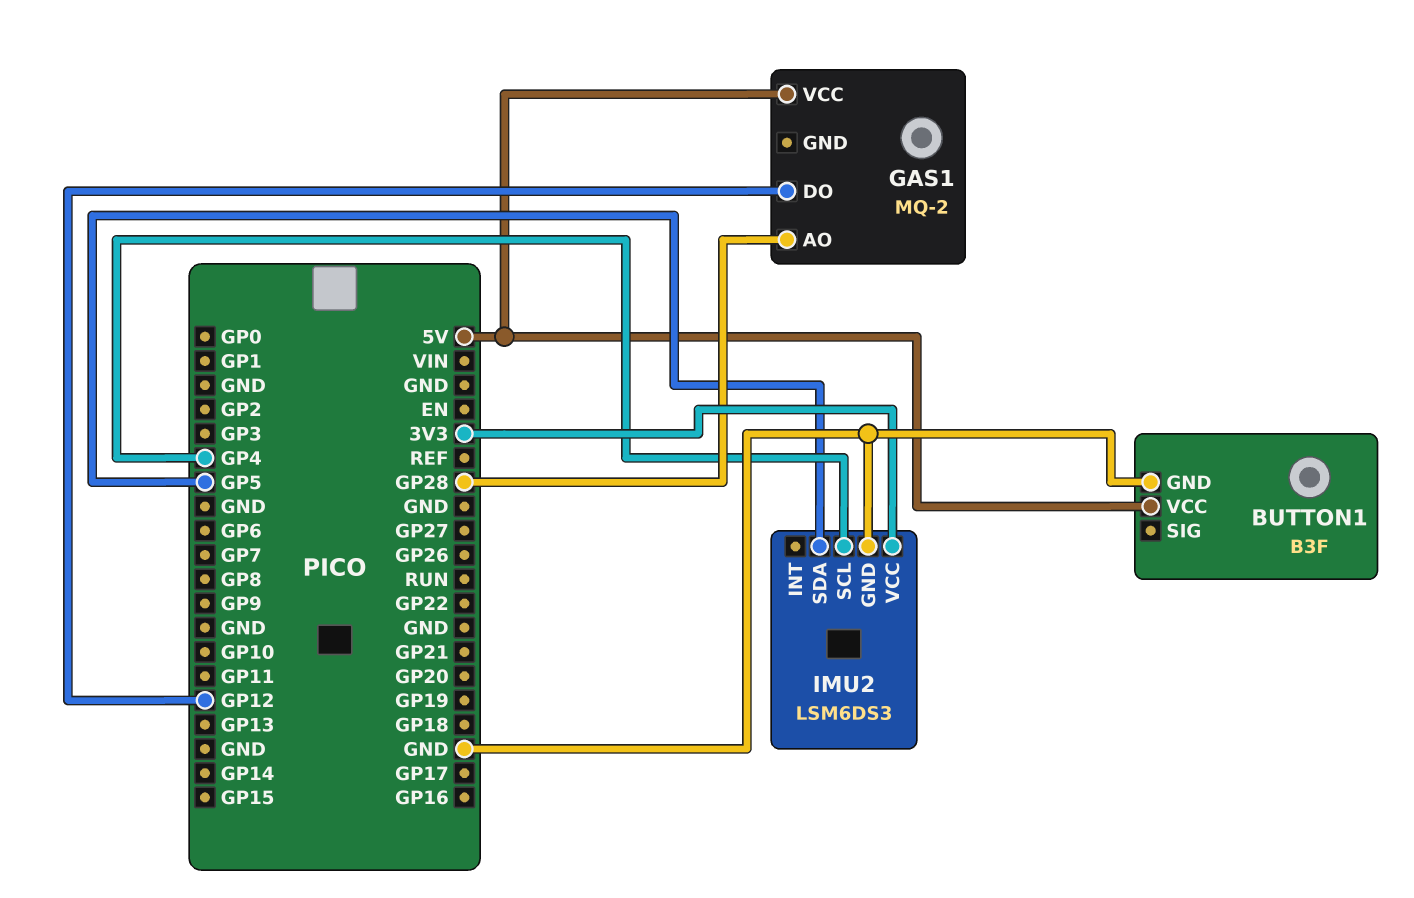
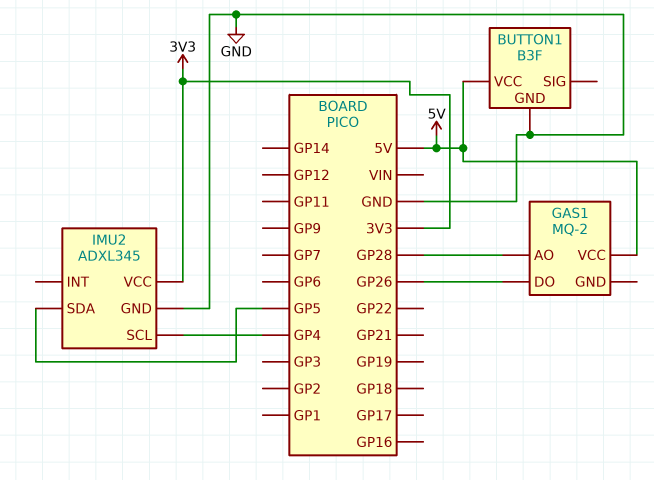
GAS1 pin DO: GP12 -> GP26
IMU2: LSM6DS3 -> ADXL345

